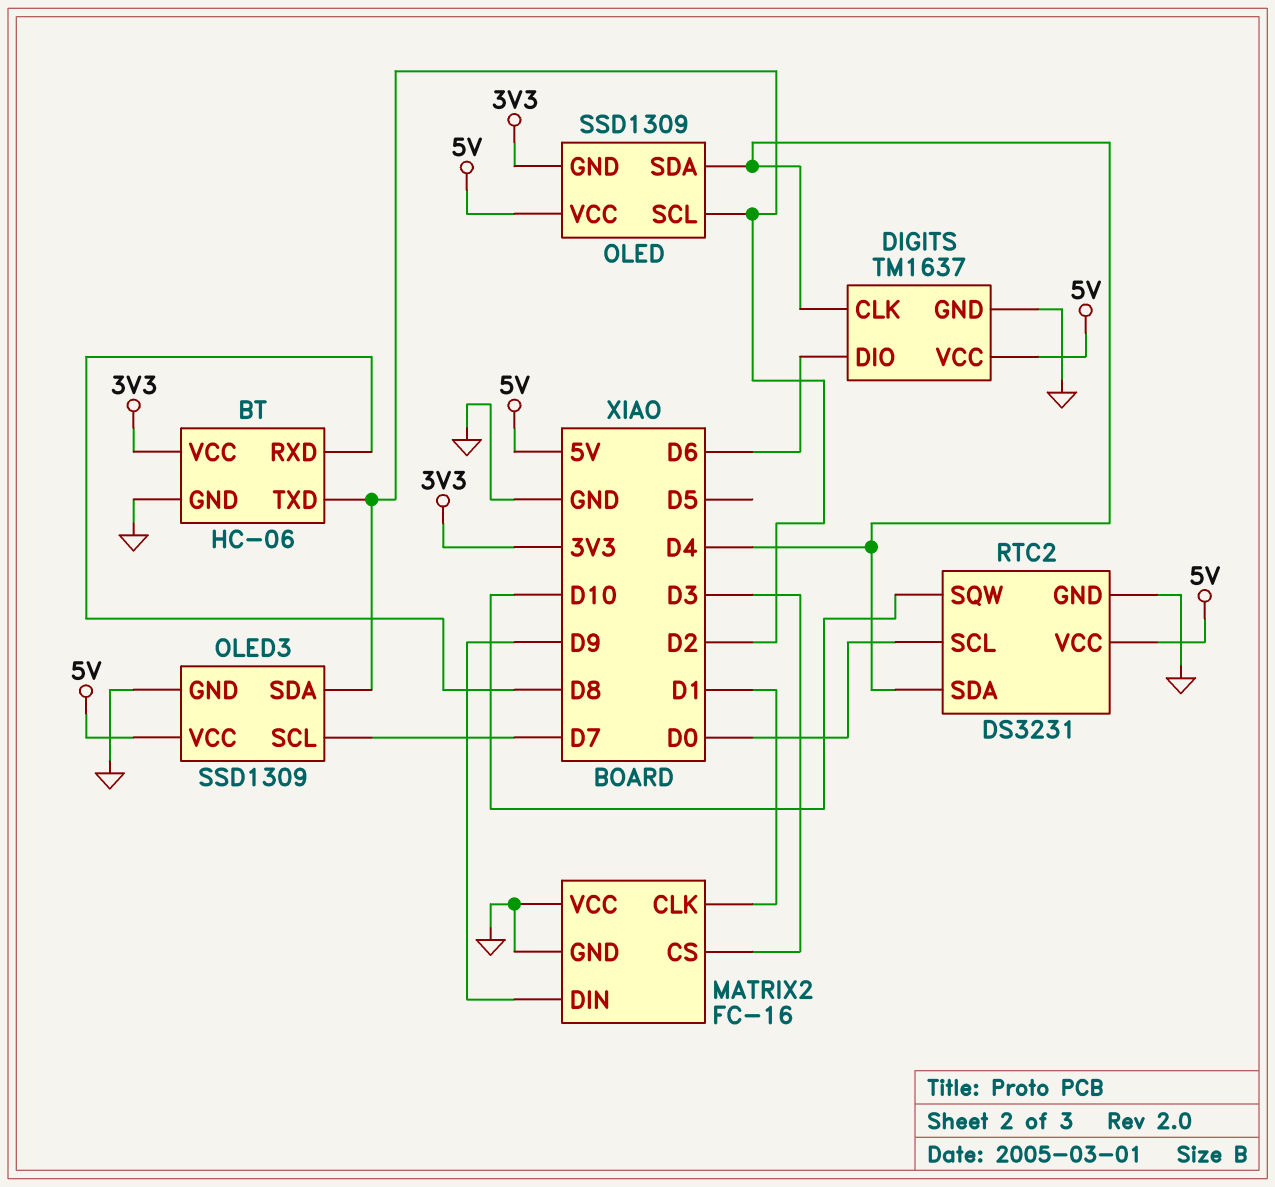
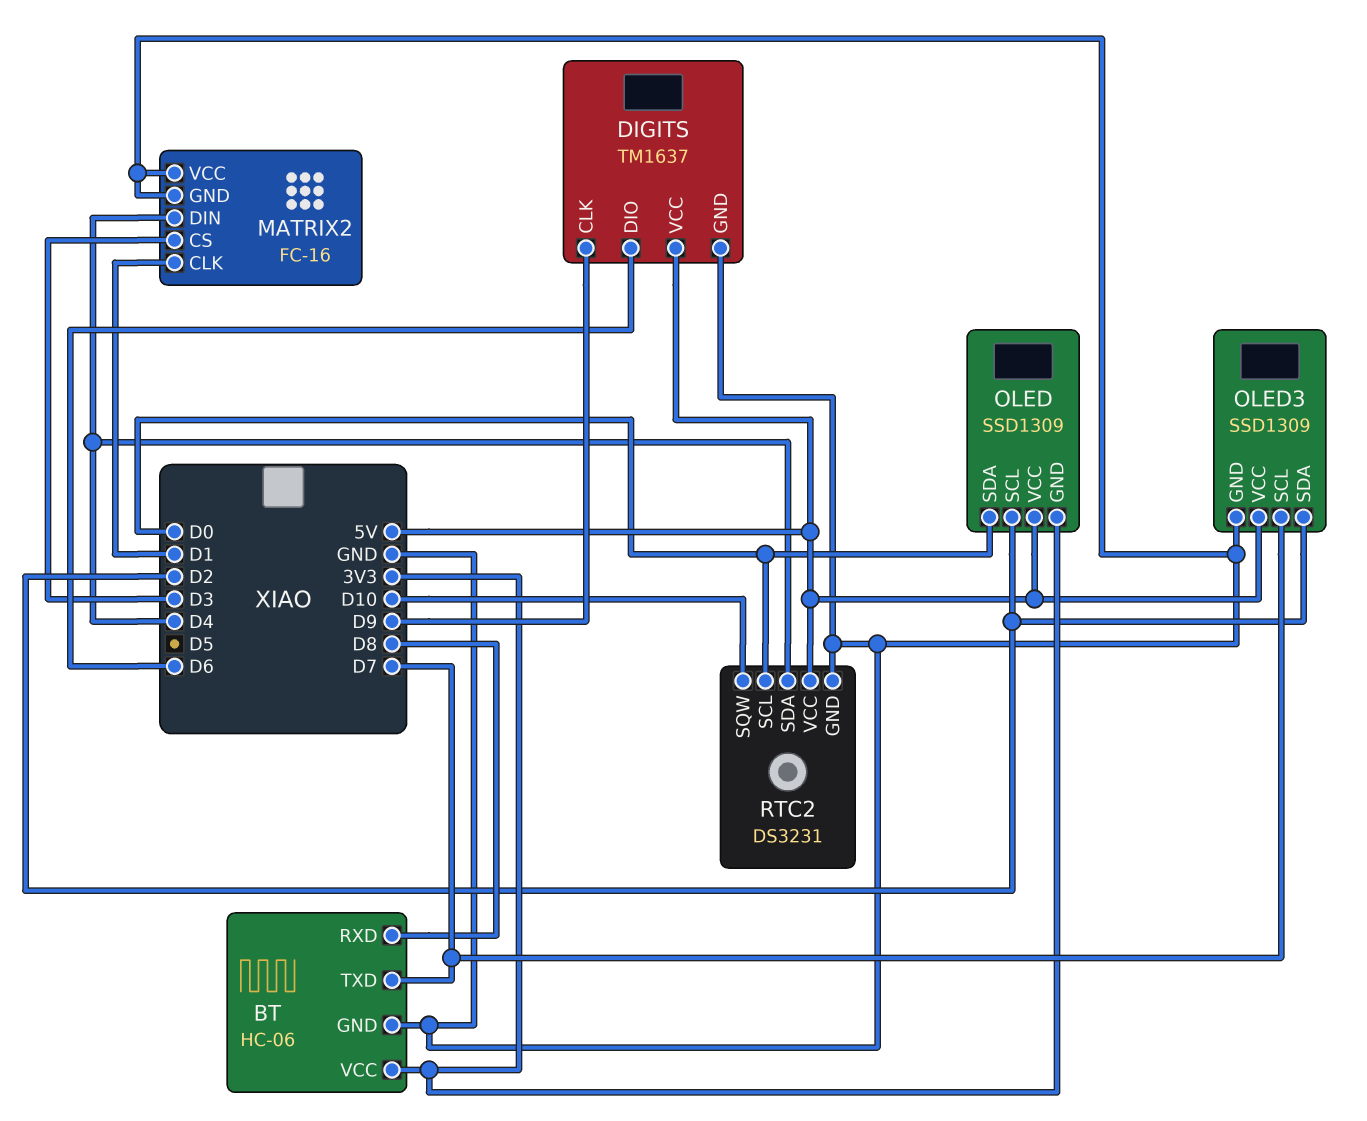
BT pin TXD: D2 -> D7
DIGITS pin CLK: D4 -> D9
MATRIX2 pin DIN: D9 -> D4
OLED pin SDA: D4 -> D0

